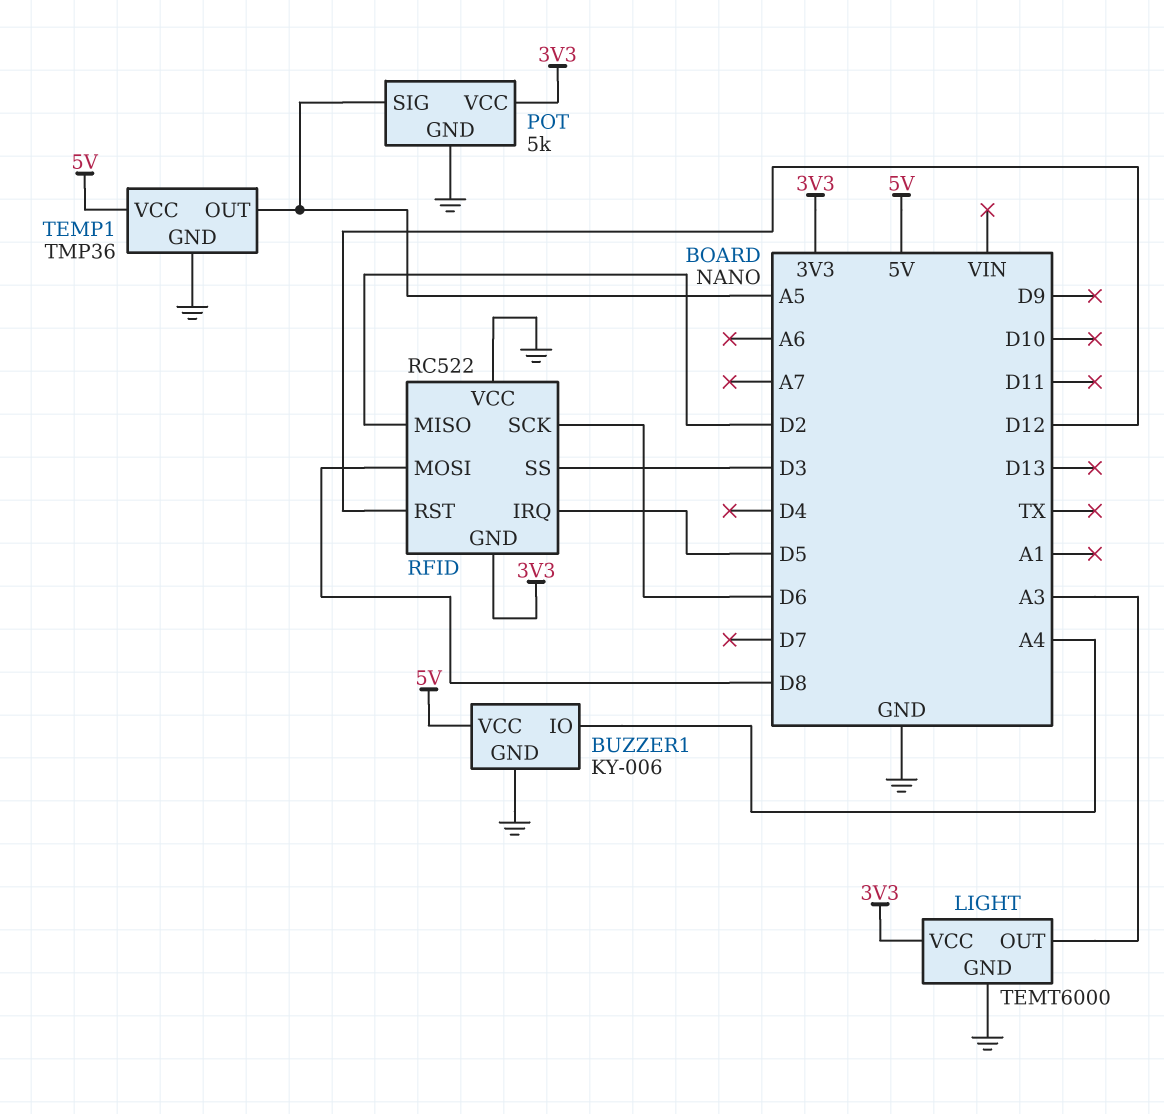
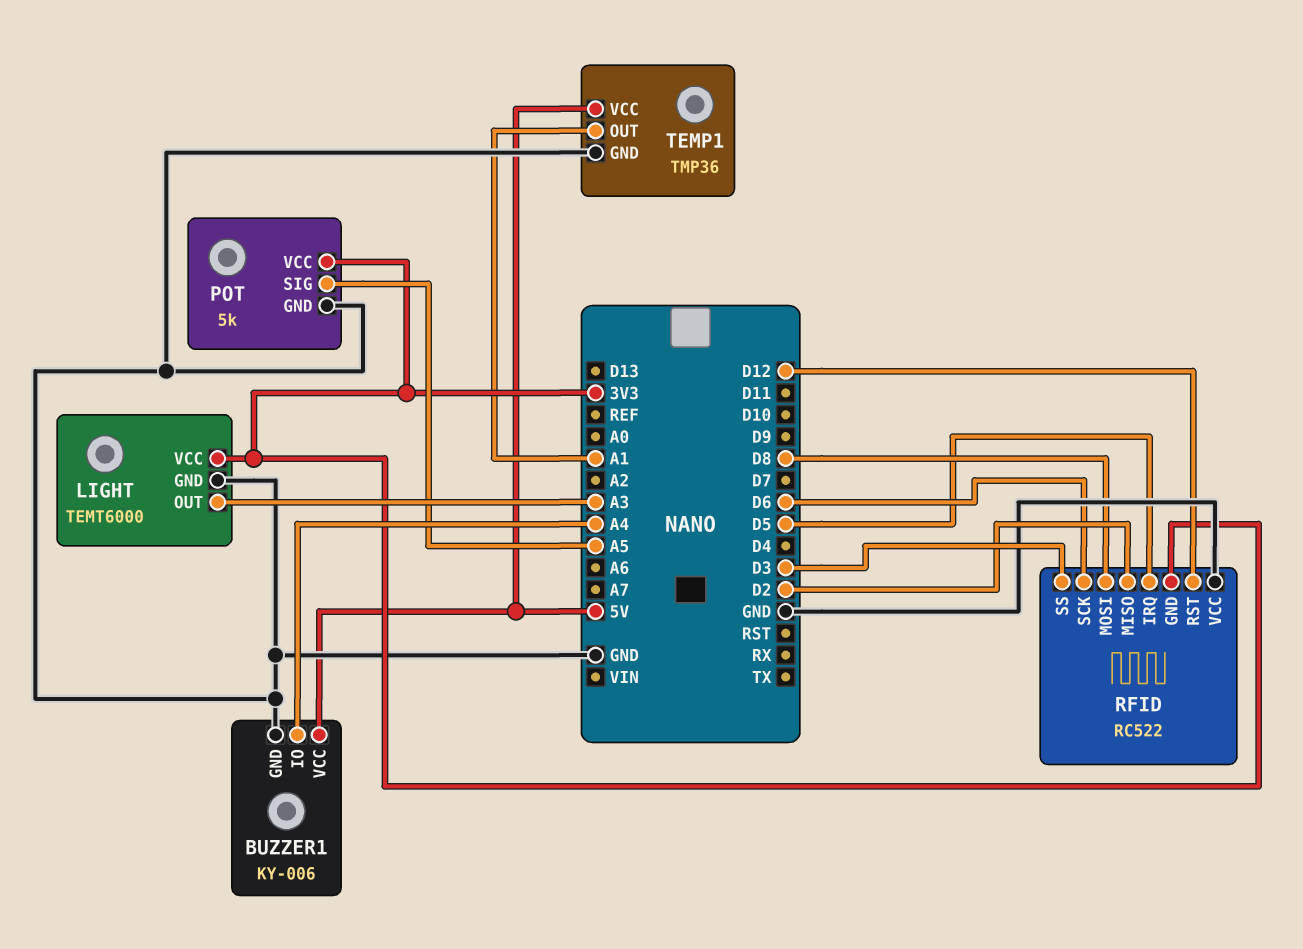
TEMP1 pin OUT: A5 -> A1

